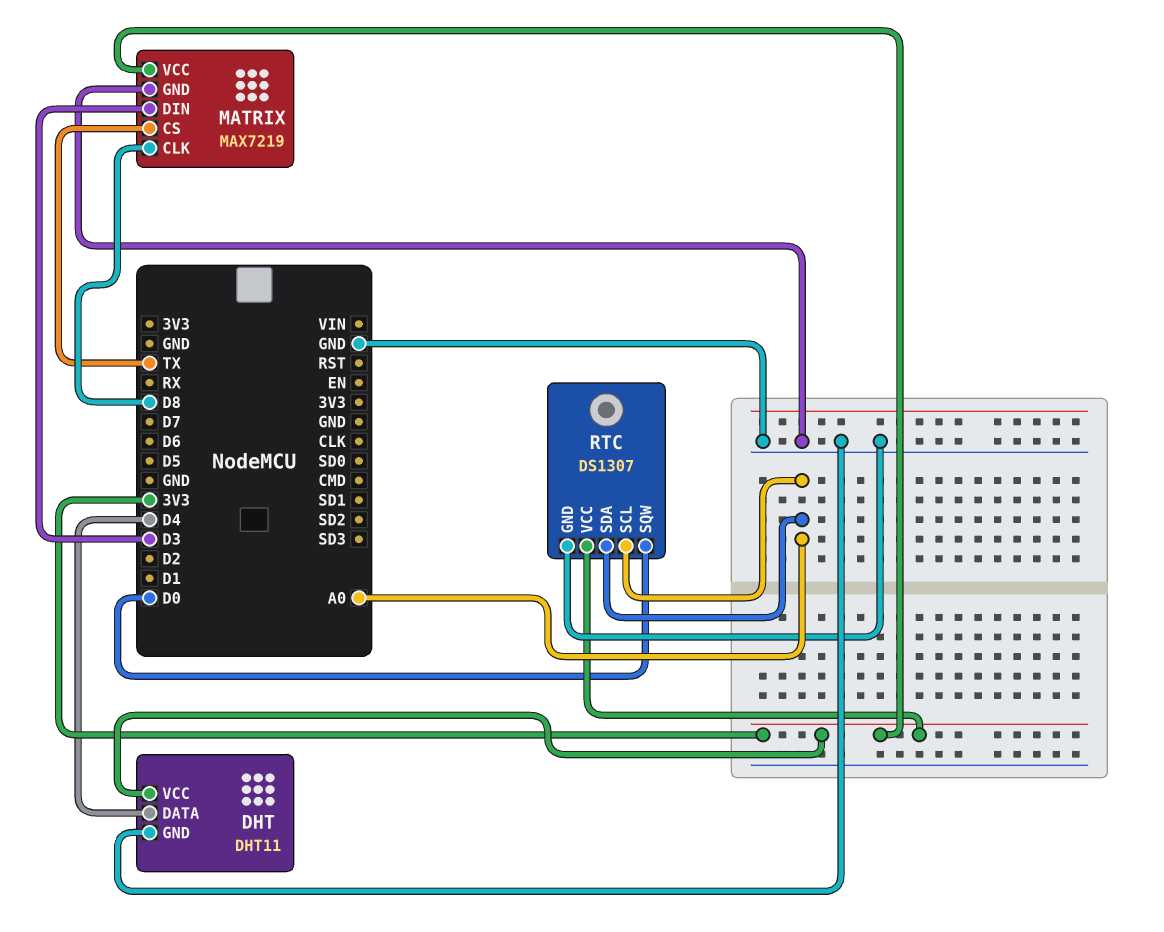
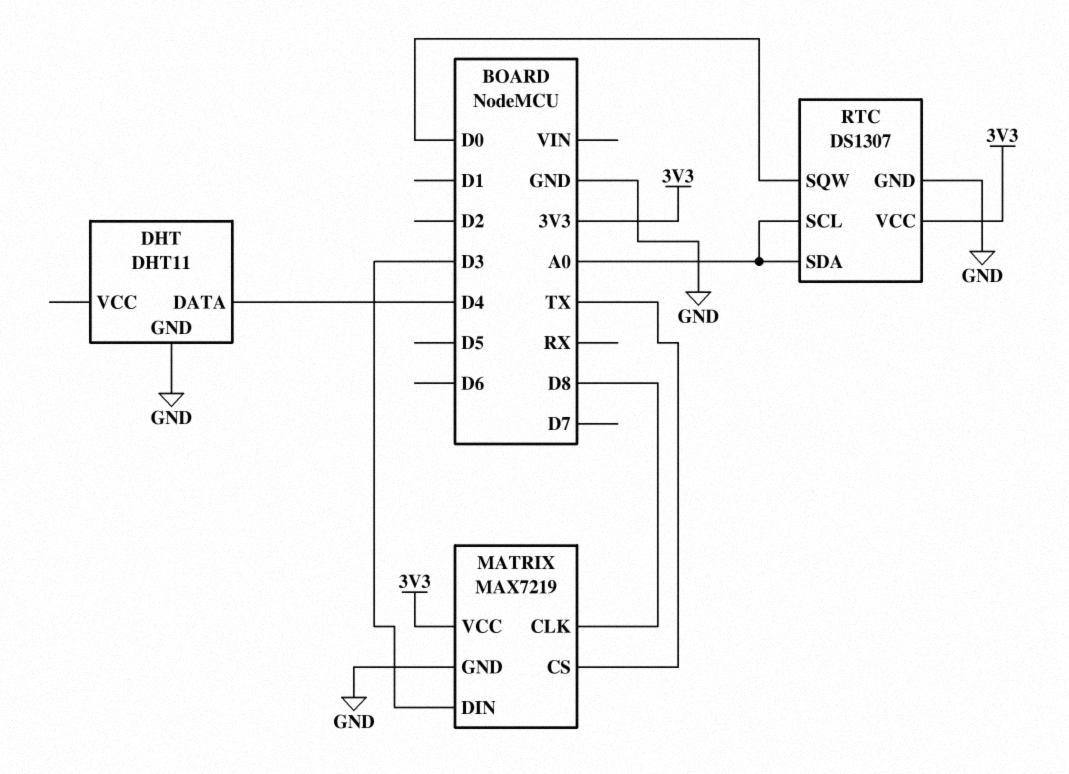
DHT pin VCC: 3V3 -> none

